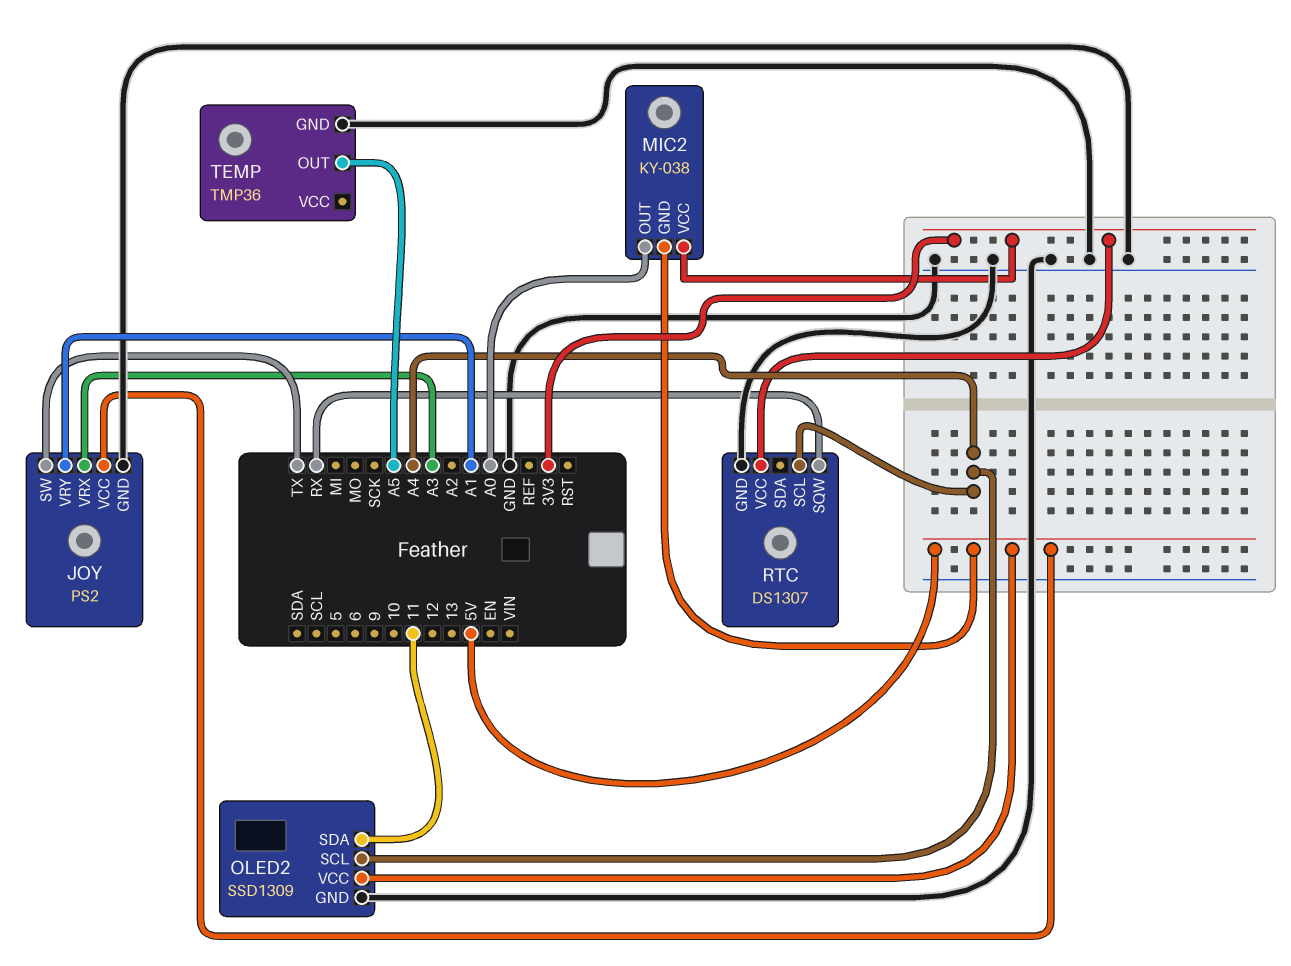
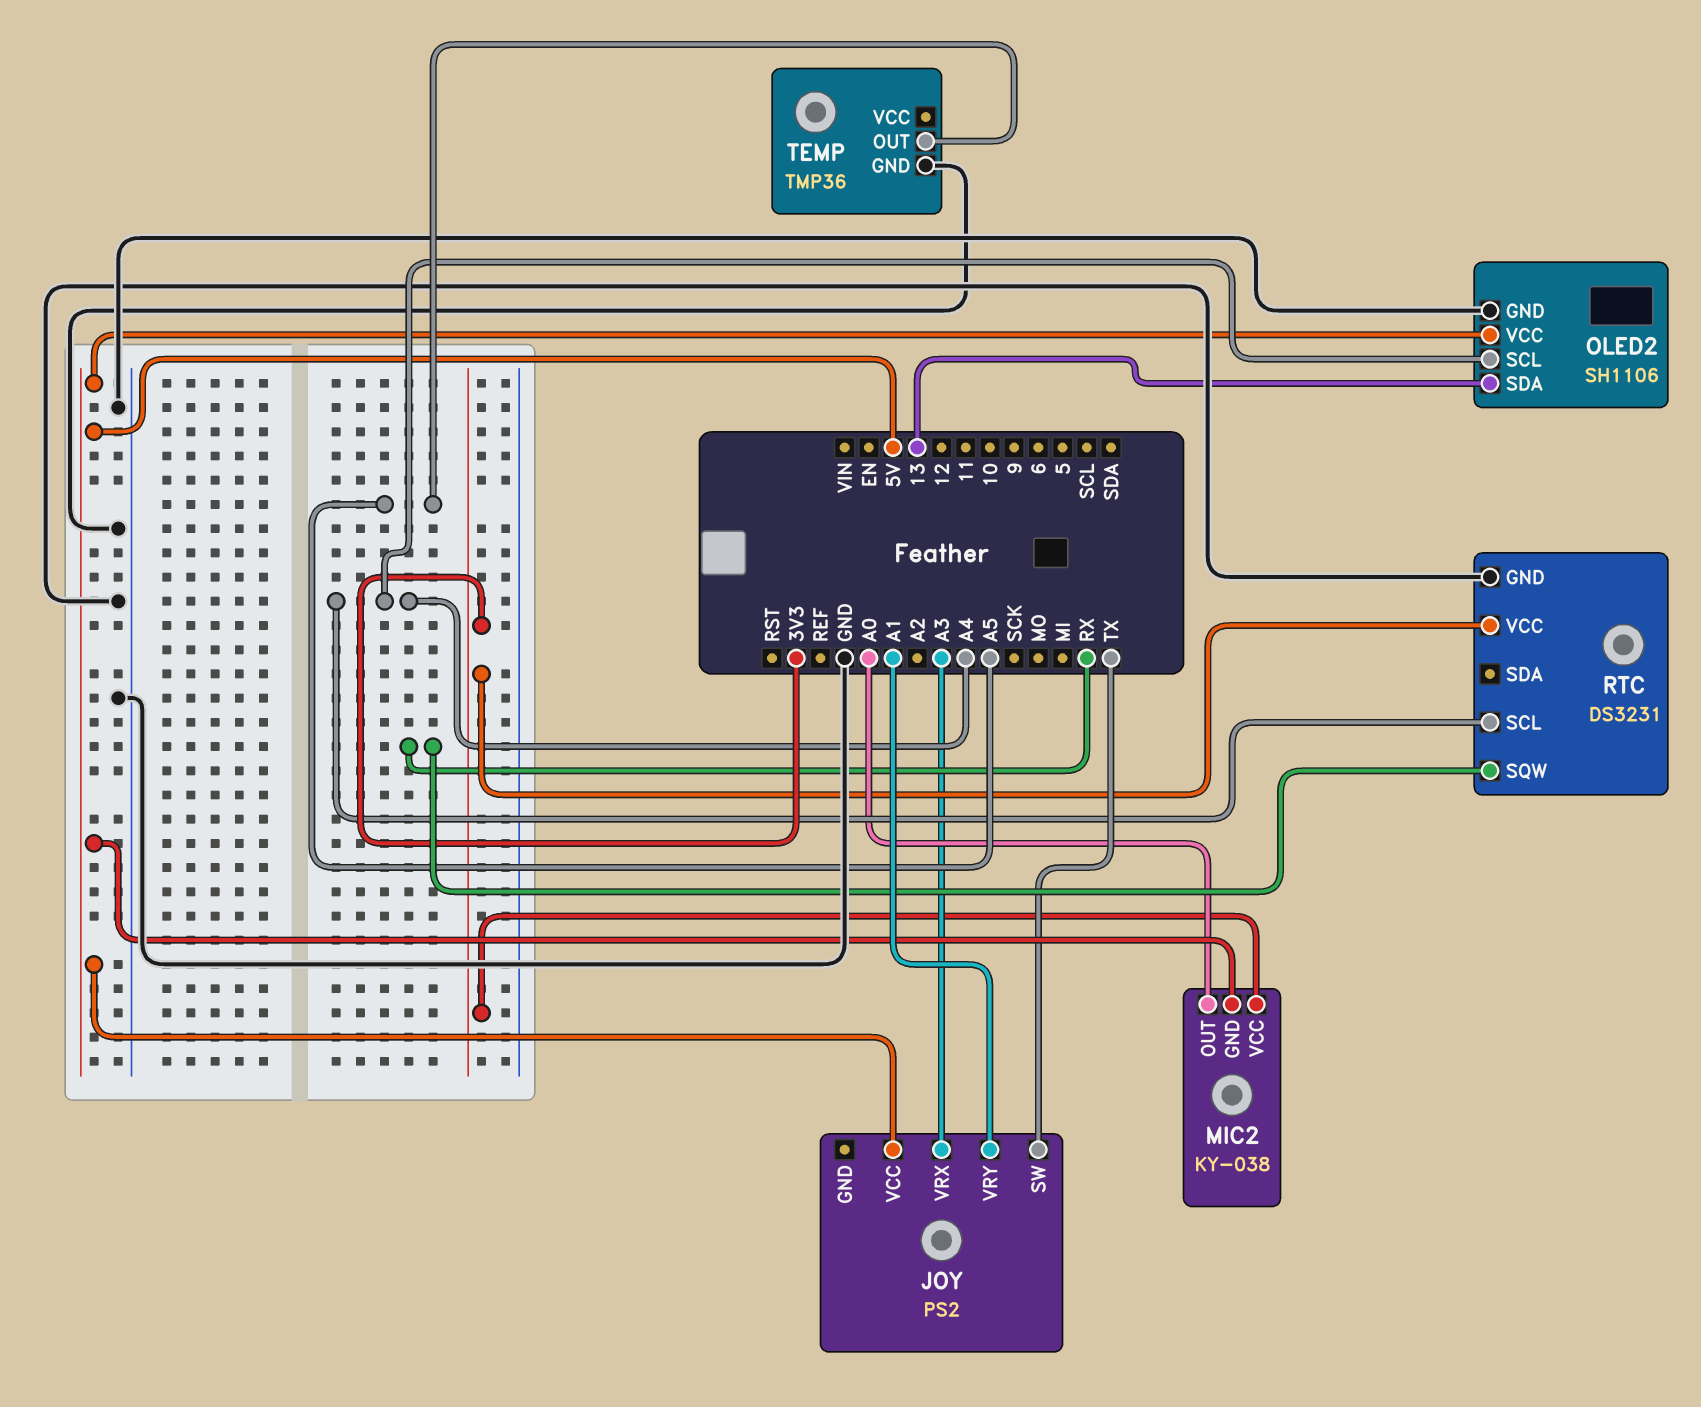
JOY pin GND: GND -> none
OLED2: SSD1309 -> SH1106
OLED2 pin SDA: 11 -> 13
RTC: DS1307 -> DS3231

